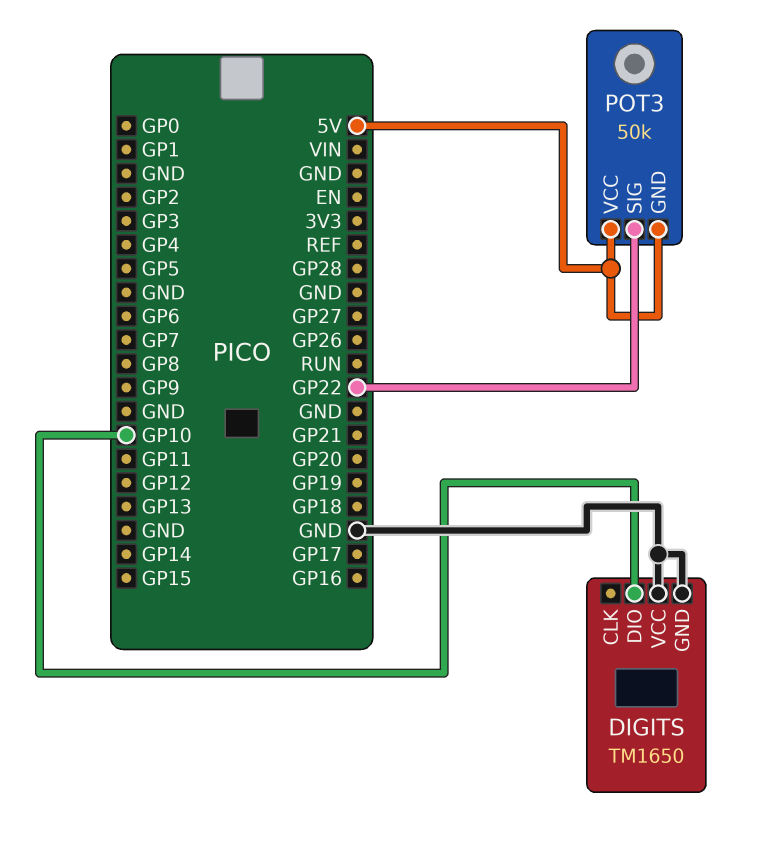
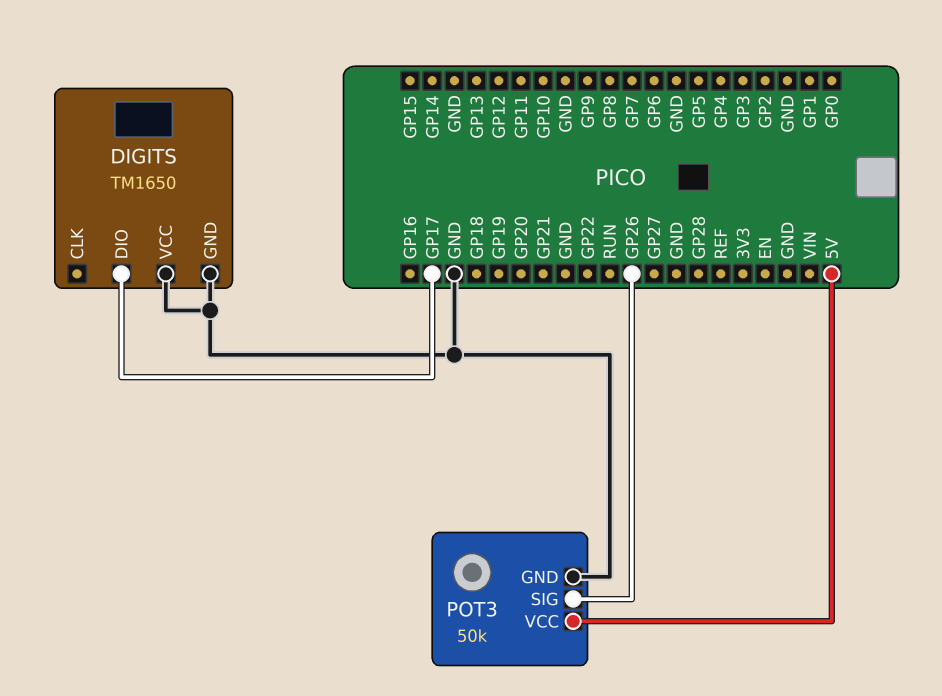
DIGITS pin DIO: GP10 -> GP17
POT3 pin GND: 5V -> GND
POT3 pin SIG: GP22 -> GP26

